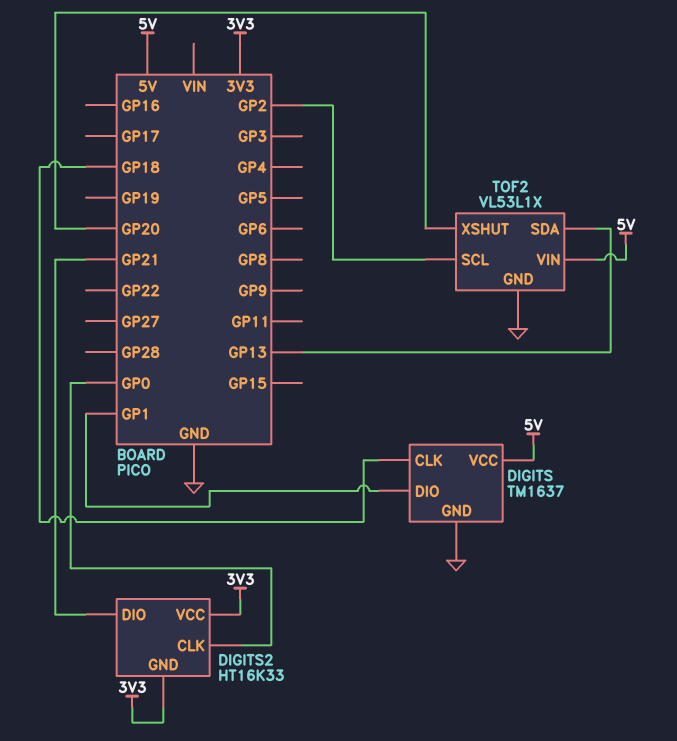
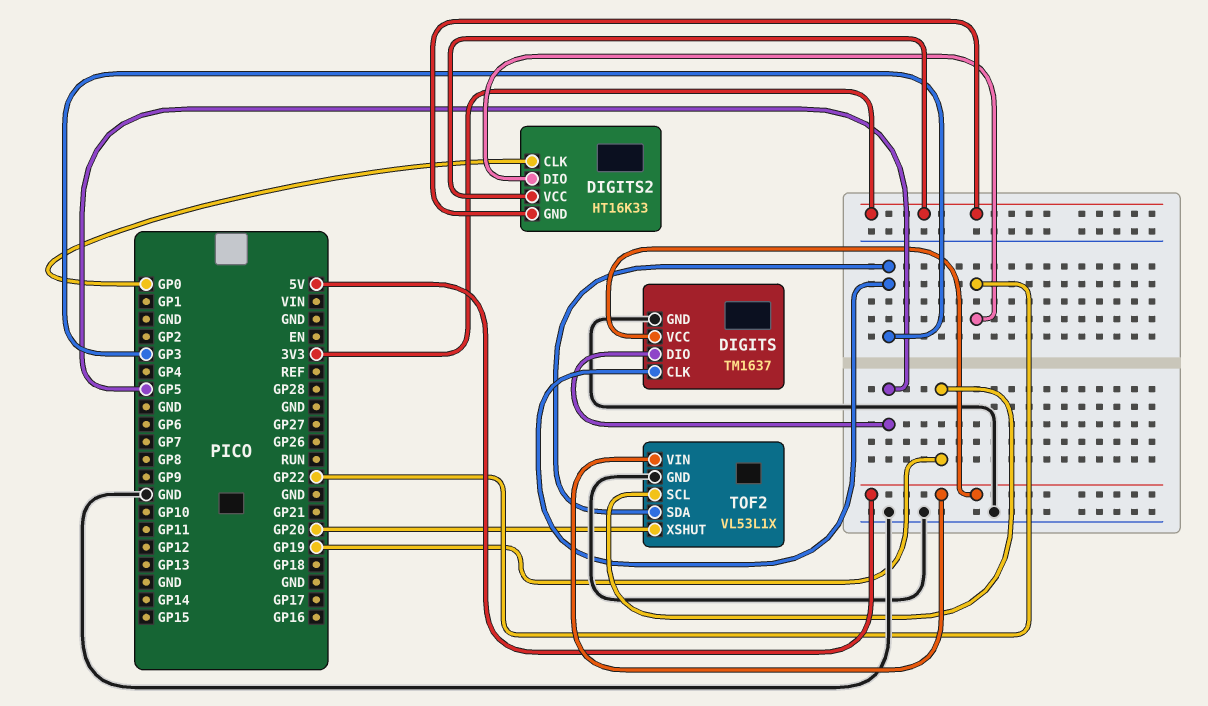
DIGITS pin CLK: GP18 -> GP3
DIGITS pin DIO: GP1 -> GP5
DIGITS2 pin DIO: GP21 -> GP22
TOF2 pin SCL: GP2 -> GP19
TOF2 pin SDA: GP13 -> GP3

